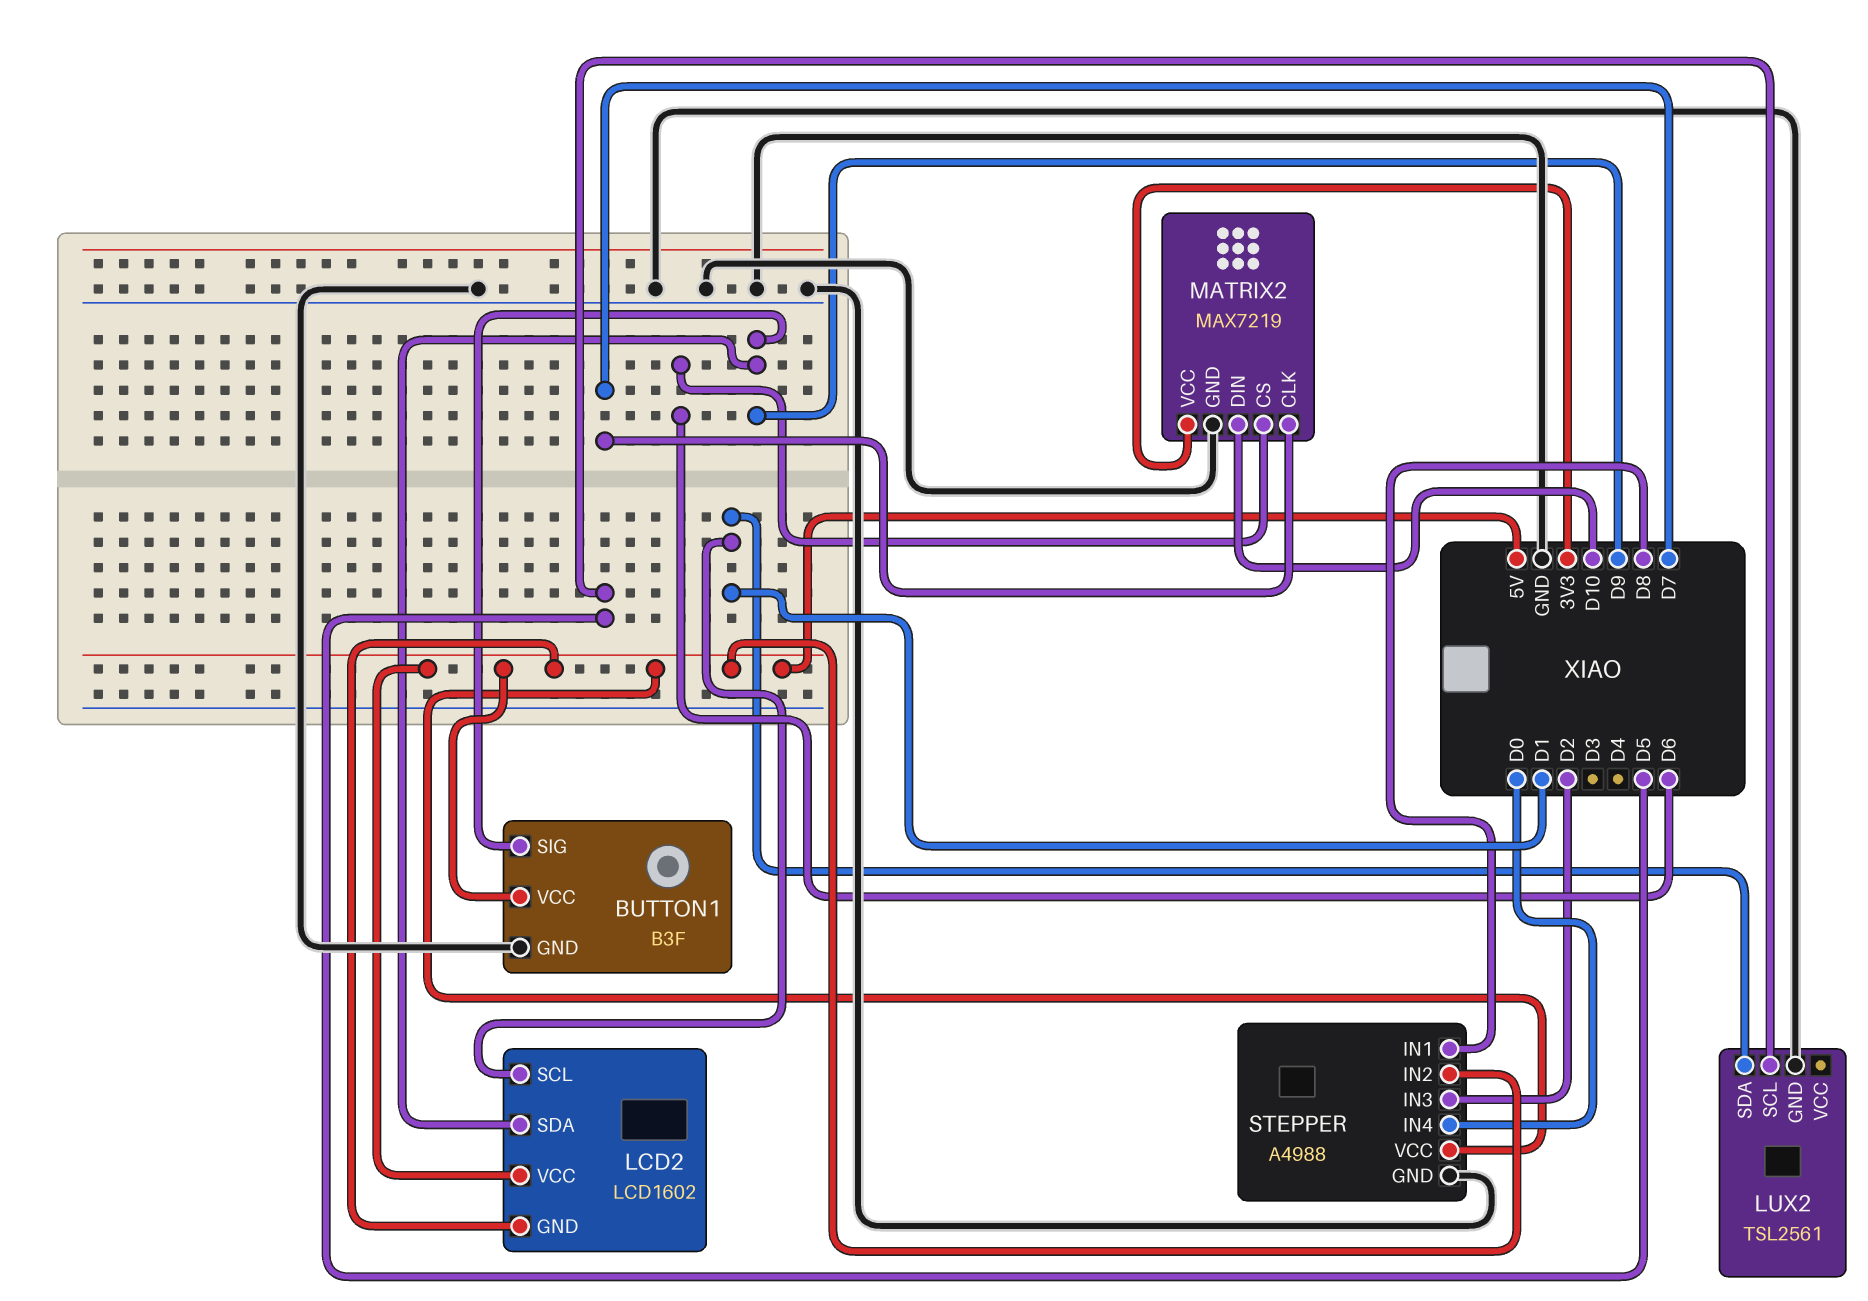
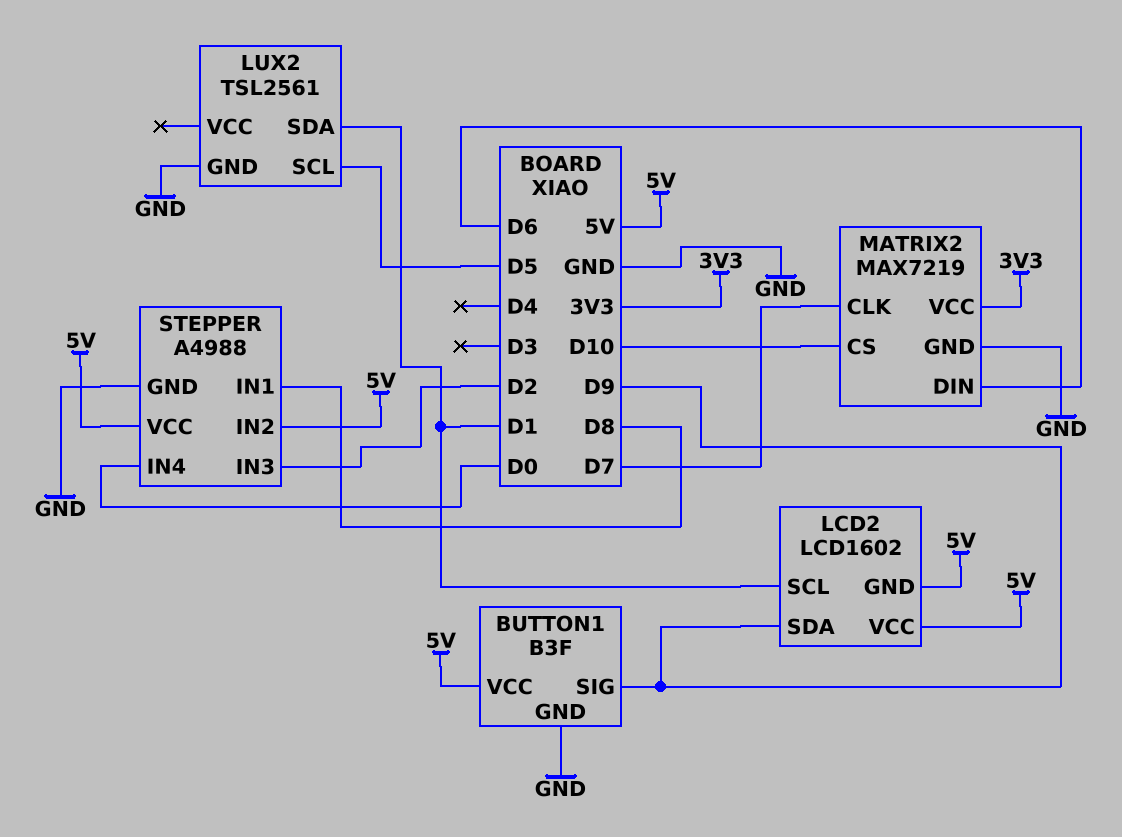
MATRIX2 pin CS: D6 -> D10
MATRIX2 pin DIN: D10 -> D6

